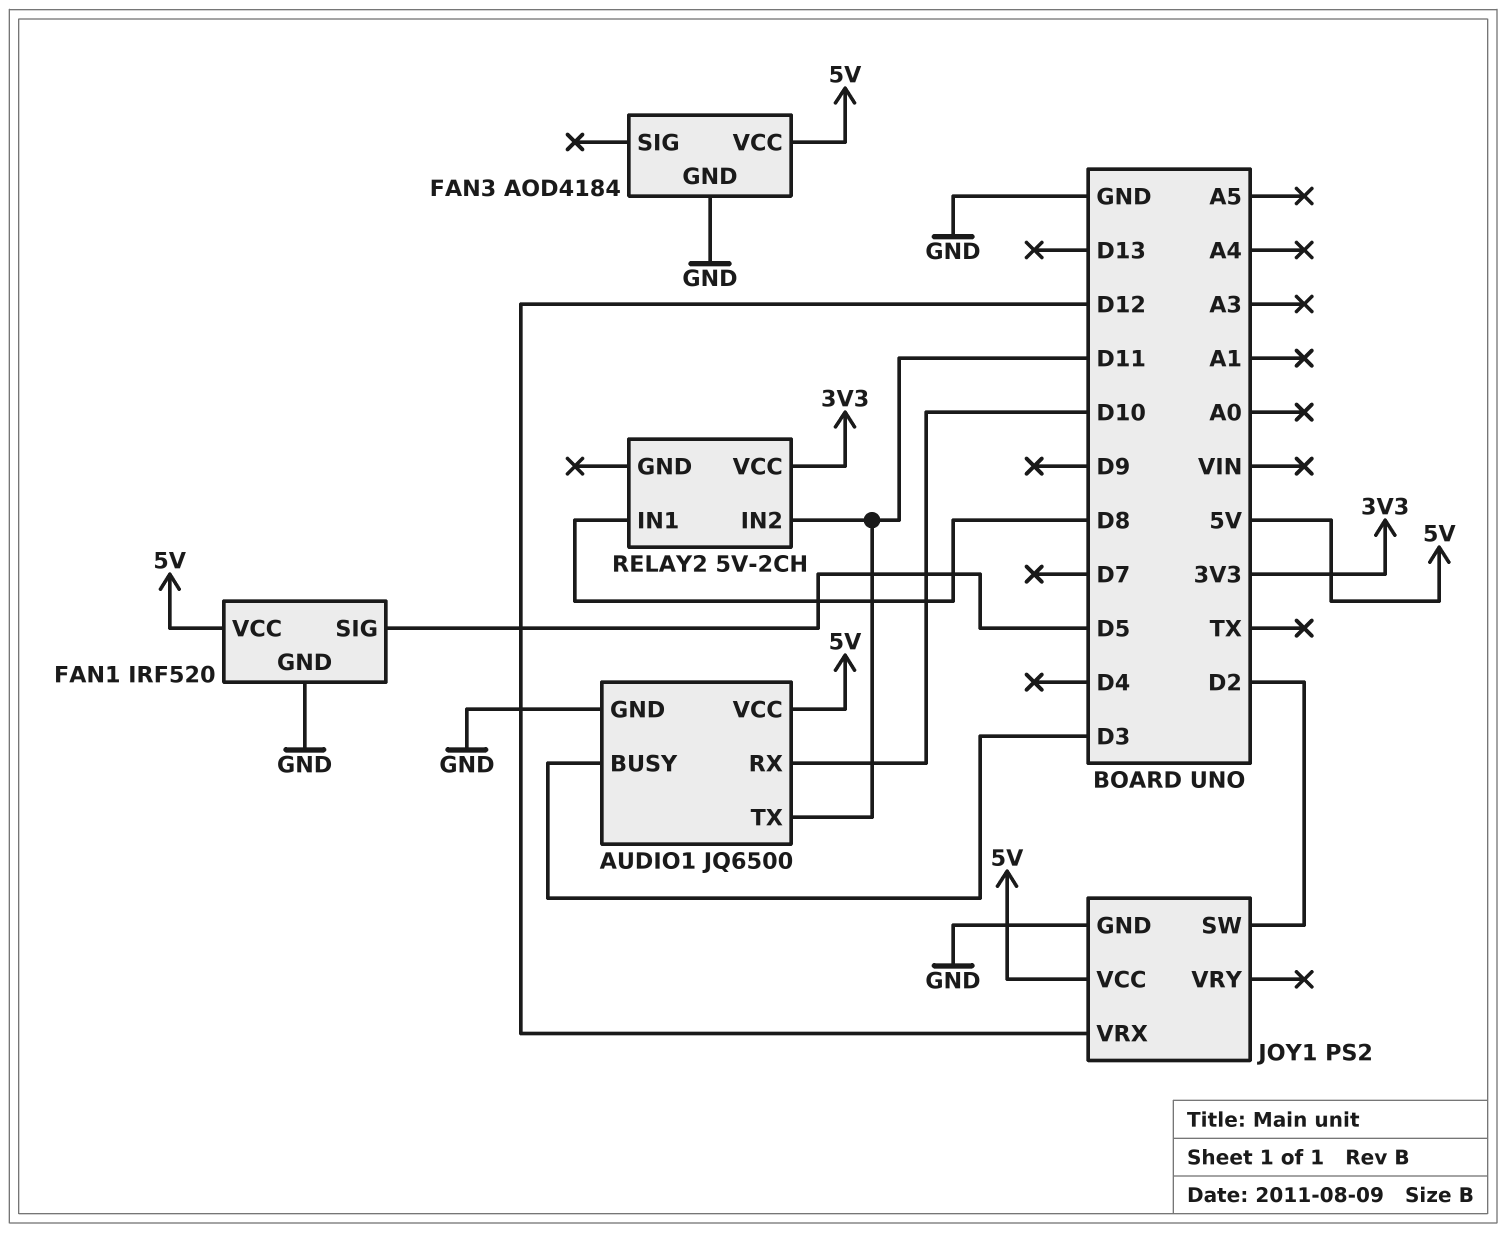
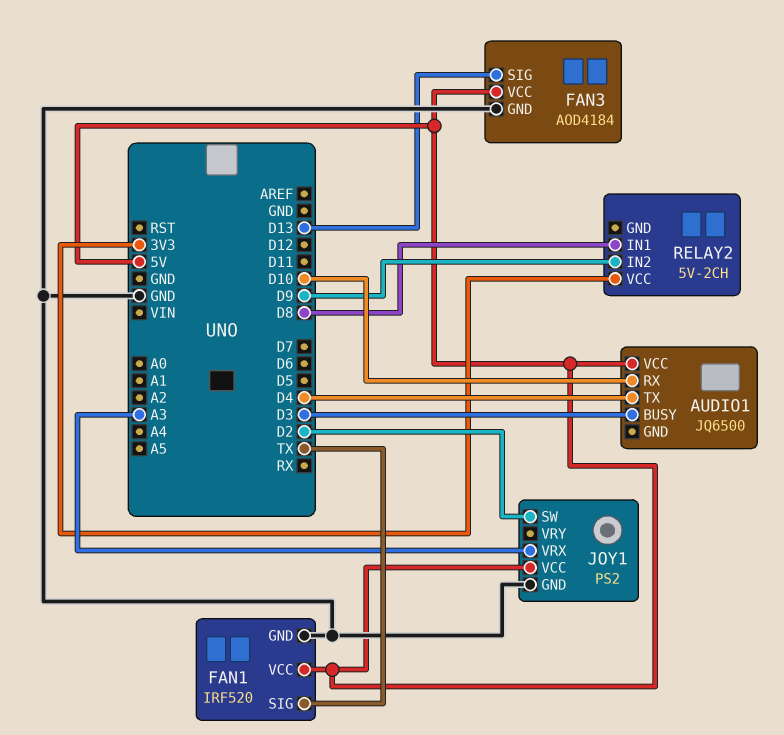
AUDIO1 pin GND: GND -> none
AUDIO1 pin TX: D11 -> D4
FAN1 pin SIG: D5 -> TX
FAN3 pin SIG: none -> D13
JOY1 pin VRX: D12 -> A3
RELAY2 pin IN2: D11 -> D9

